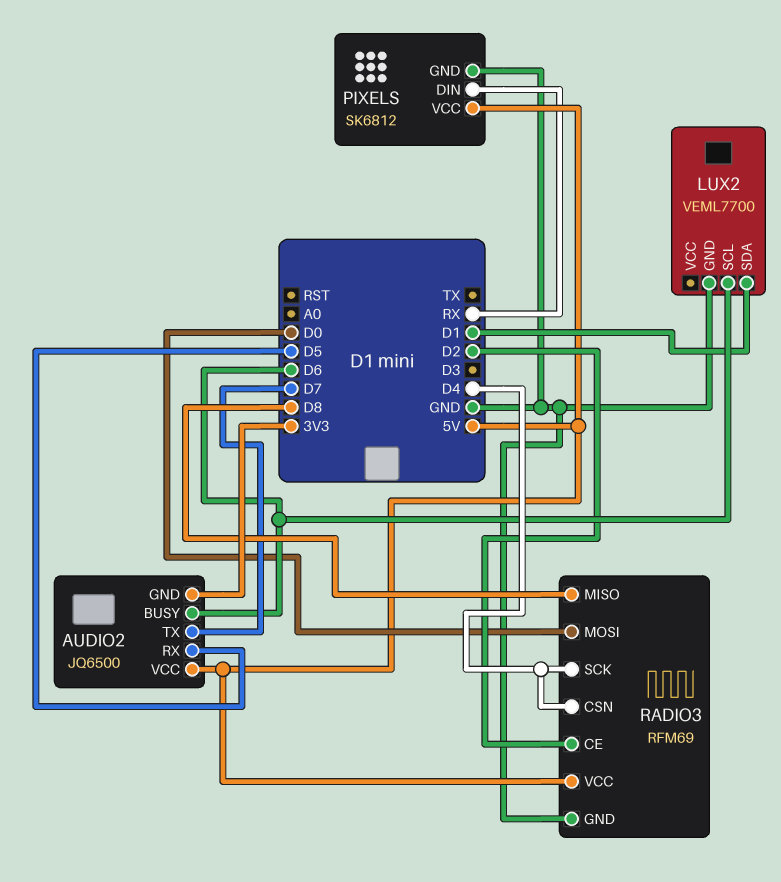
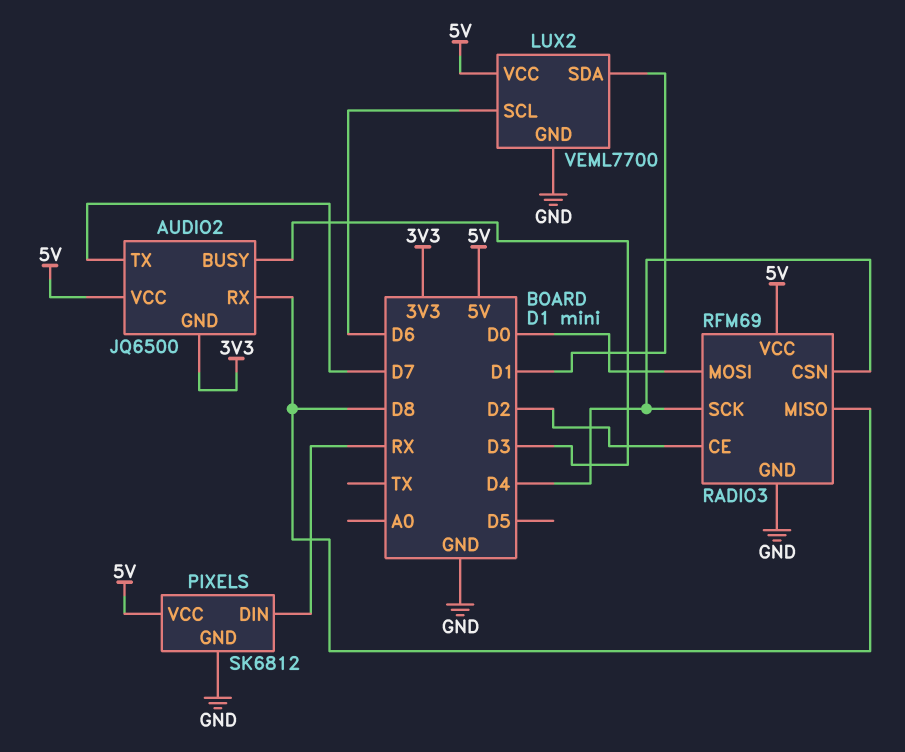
AUDIO2 pin BUSY: D6 -> D3
AUDIO2 pin RX: D5 -> D8
LUX2 pin VCC: none -> 5V

